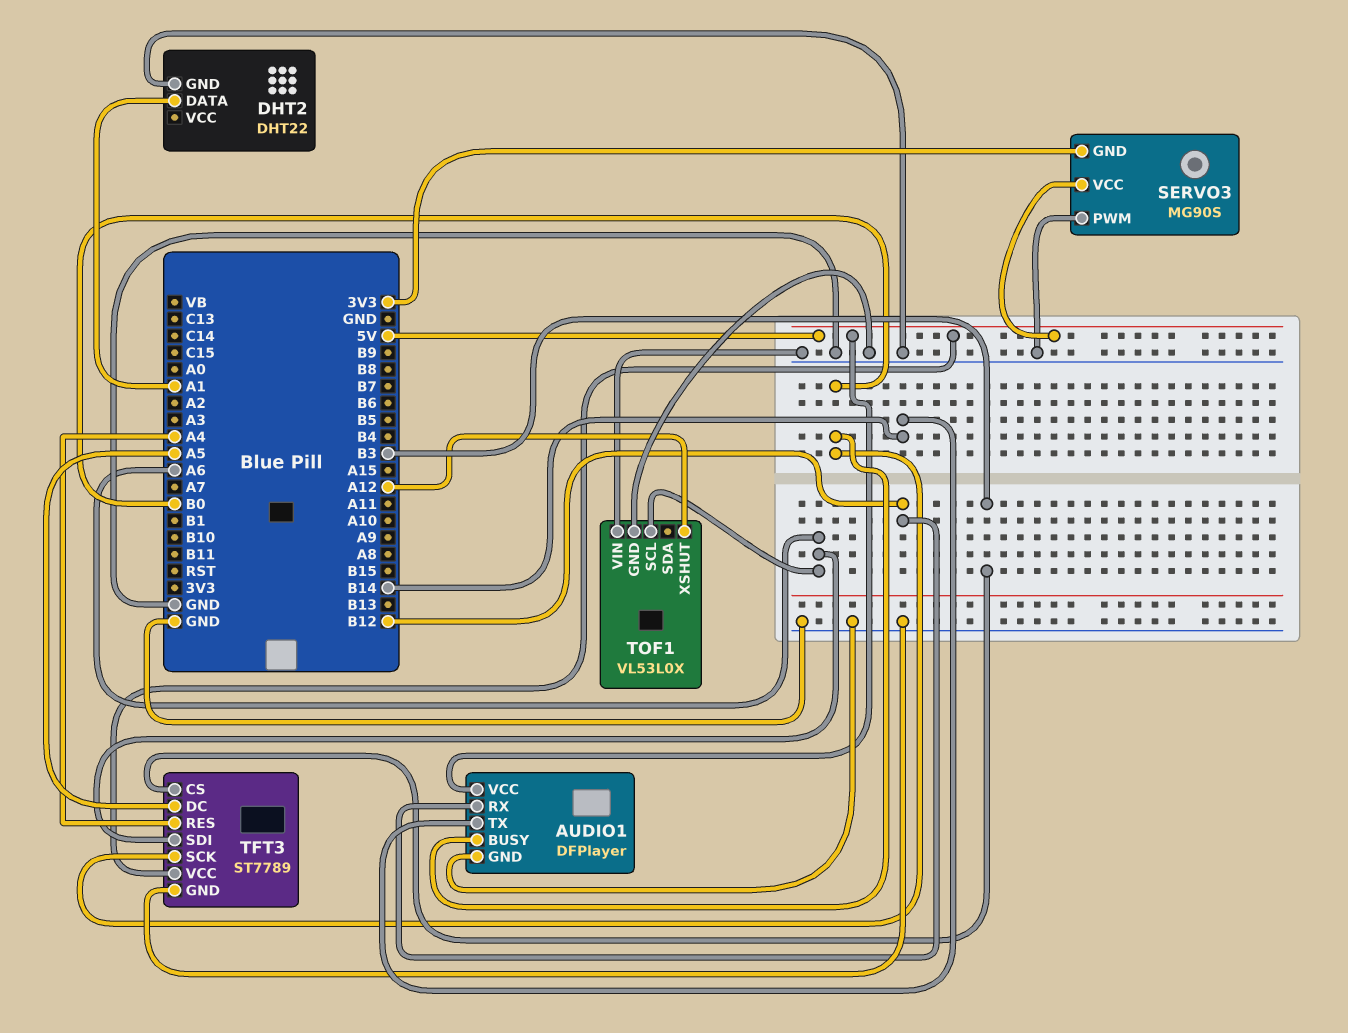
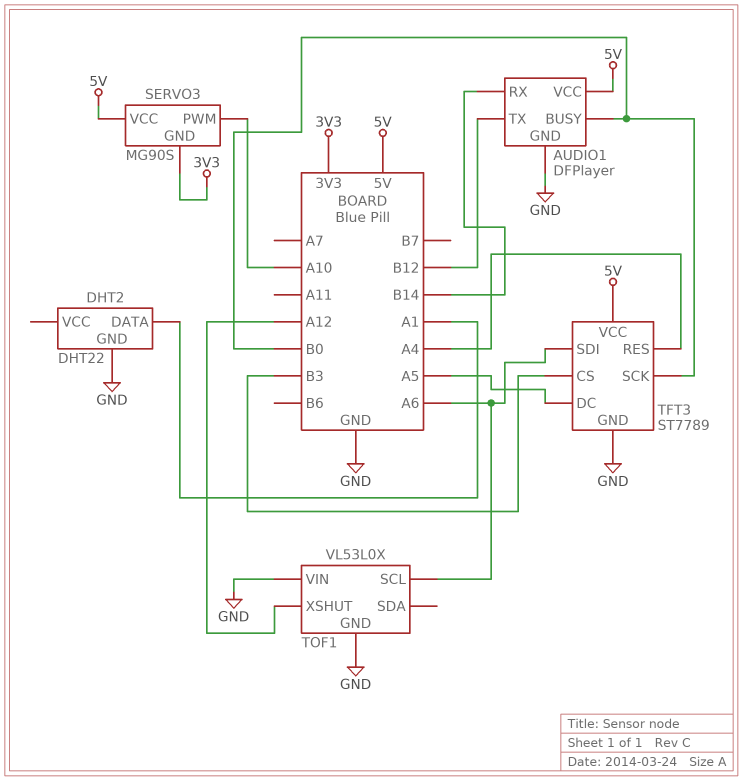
AUDIO1 pin RX: B12 -> B14
AUDIO1 pin TX: B14 -> B12
SERVO3 pin PWM: GND -> A10

